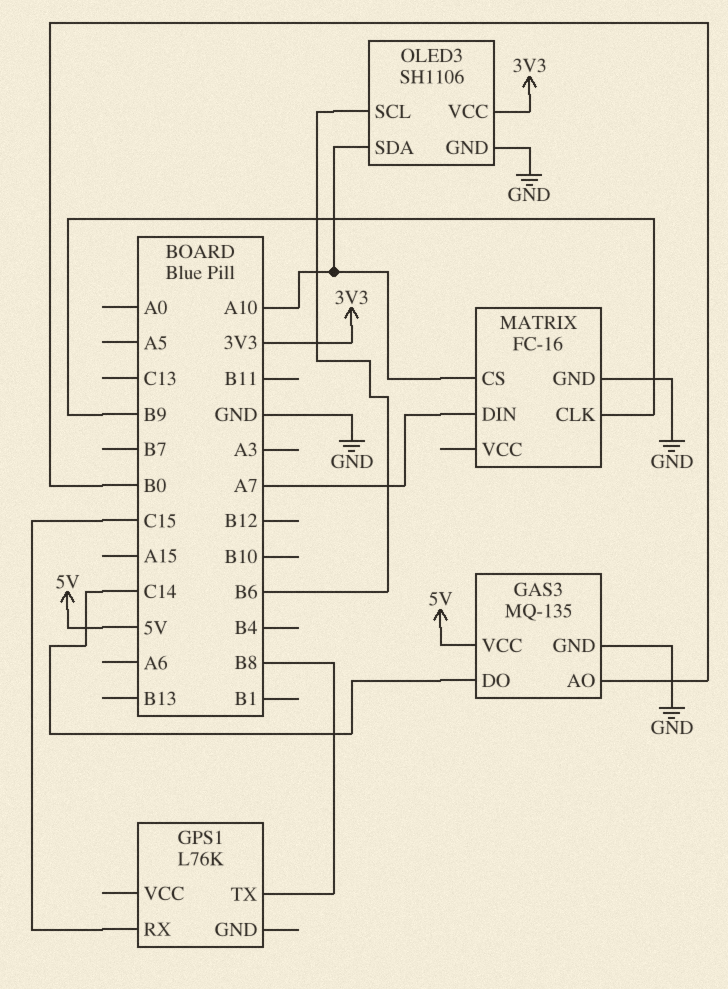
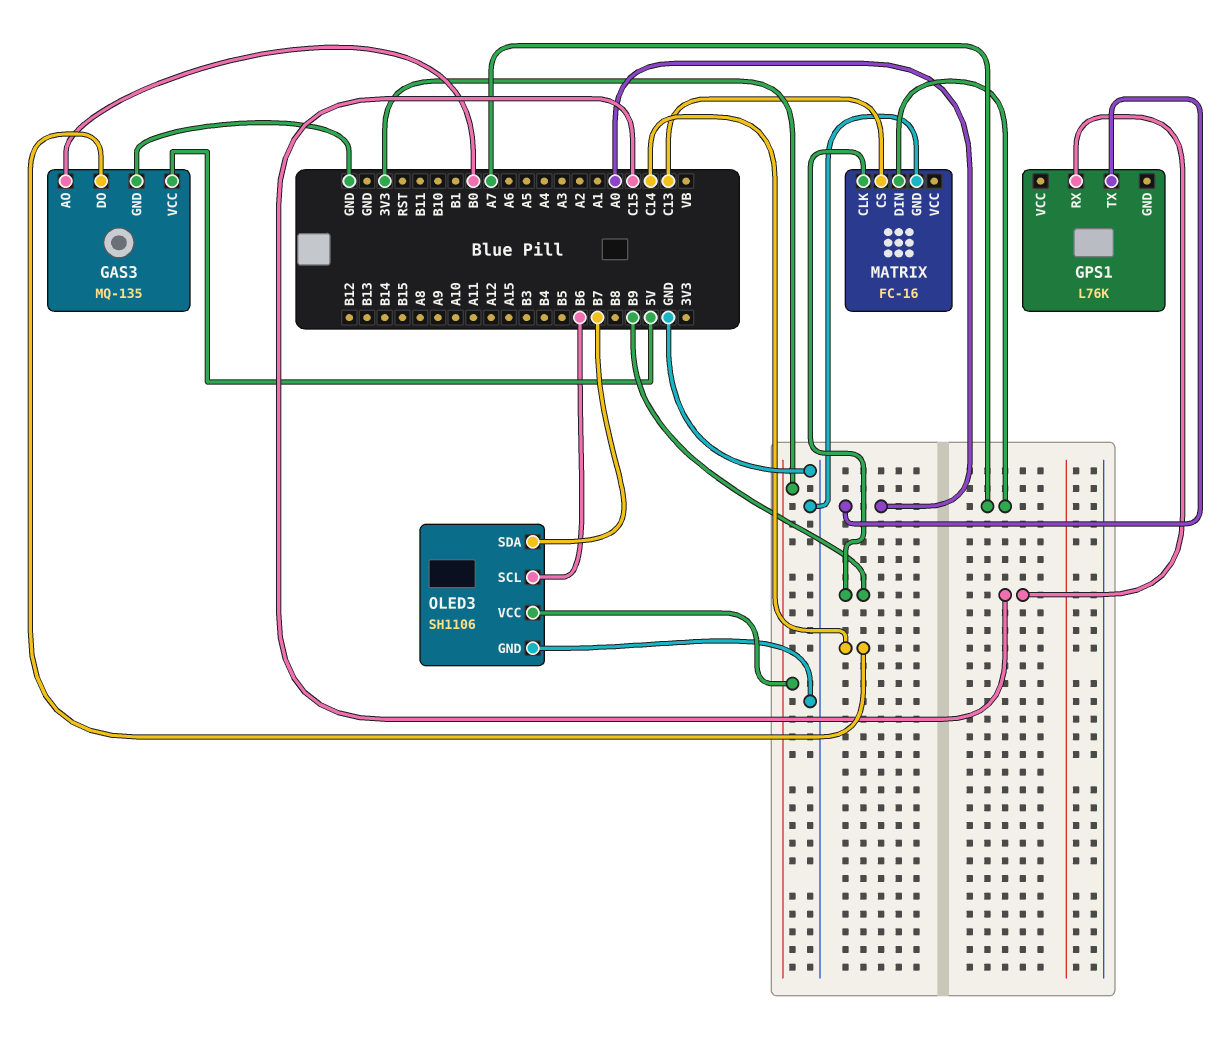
GPS1 pin TX: B8 -> A0
MATRIX pin CS: A10 -> C13
OLED3 pin SDA: A10 -> B7

